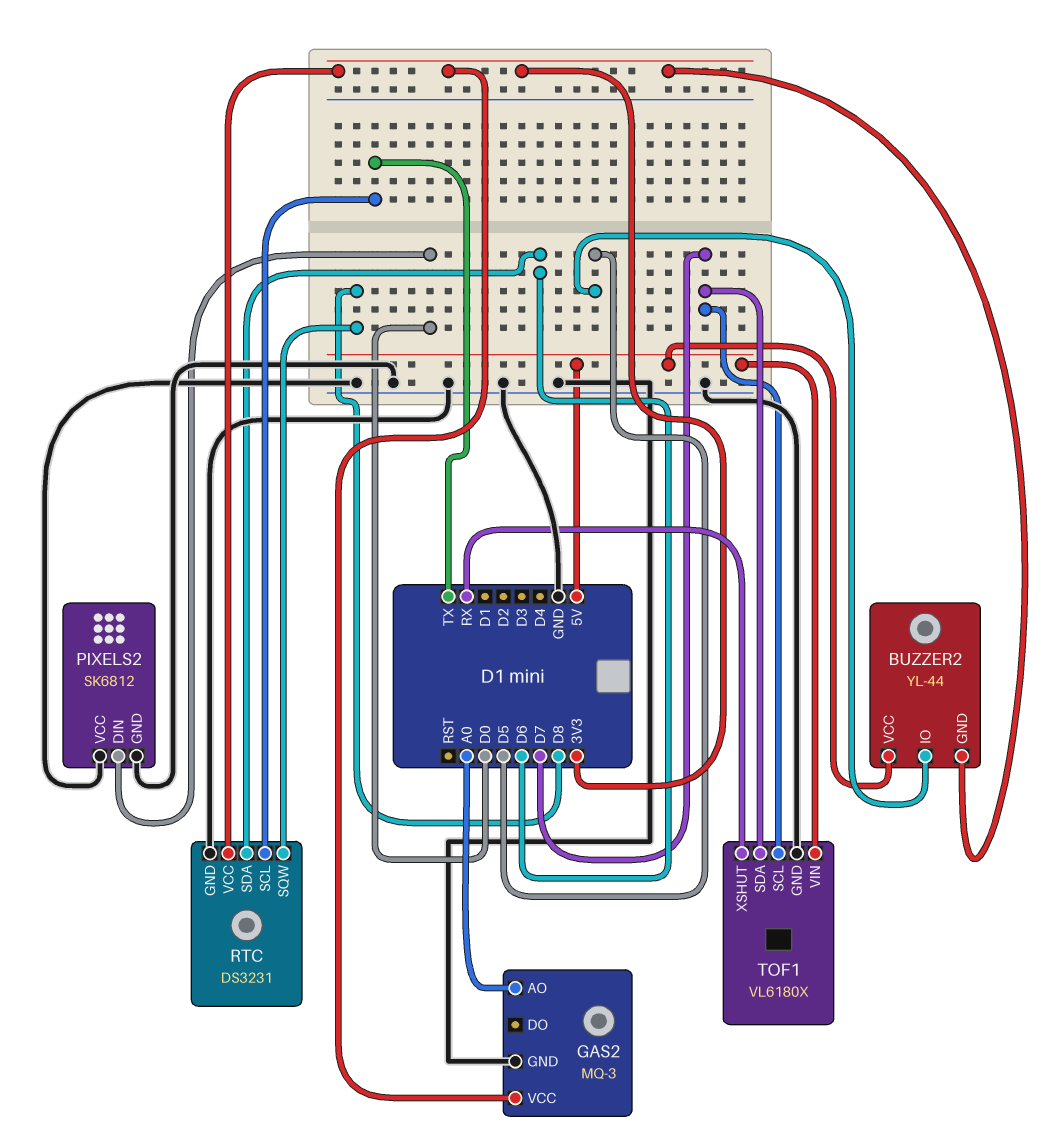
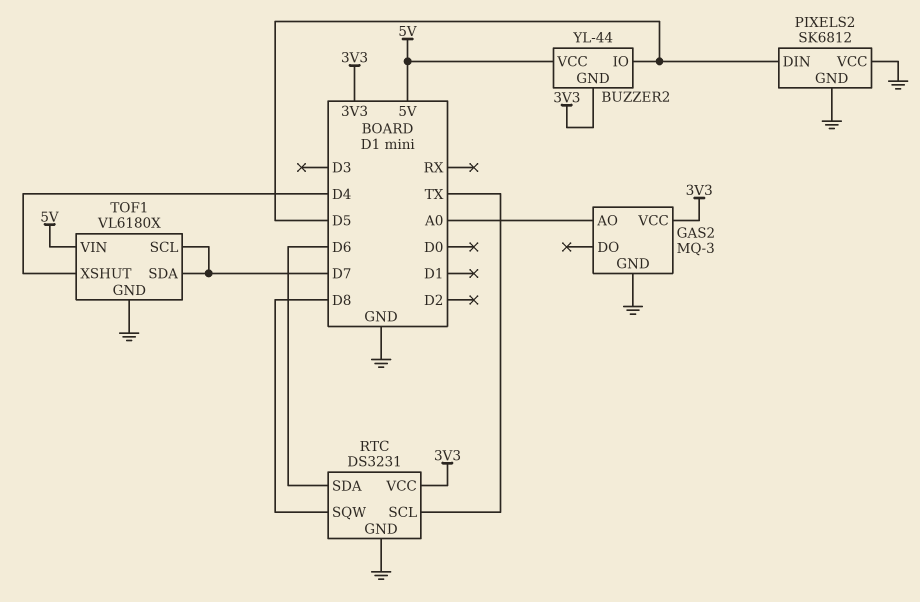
PIXELS2 pin DIN: D0 -> D5
TOF1 pin XSHUT: RX -> D4

